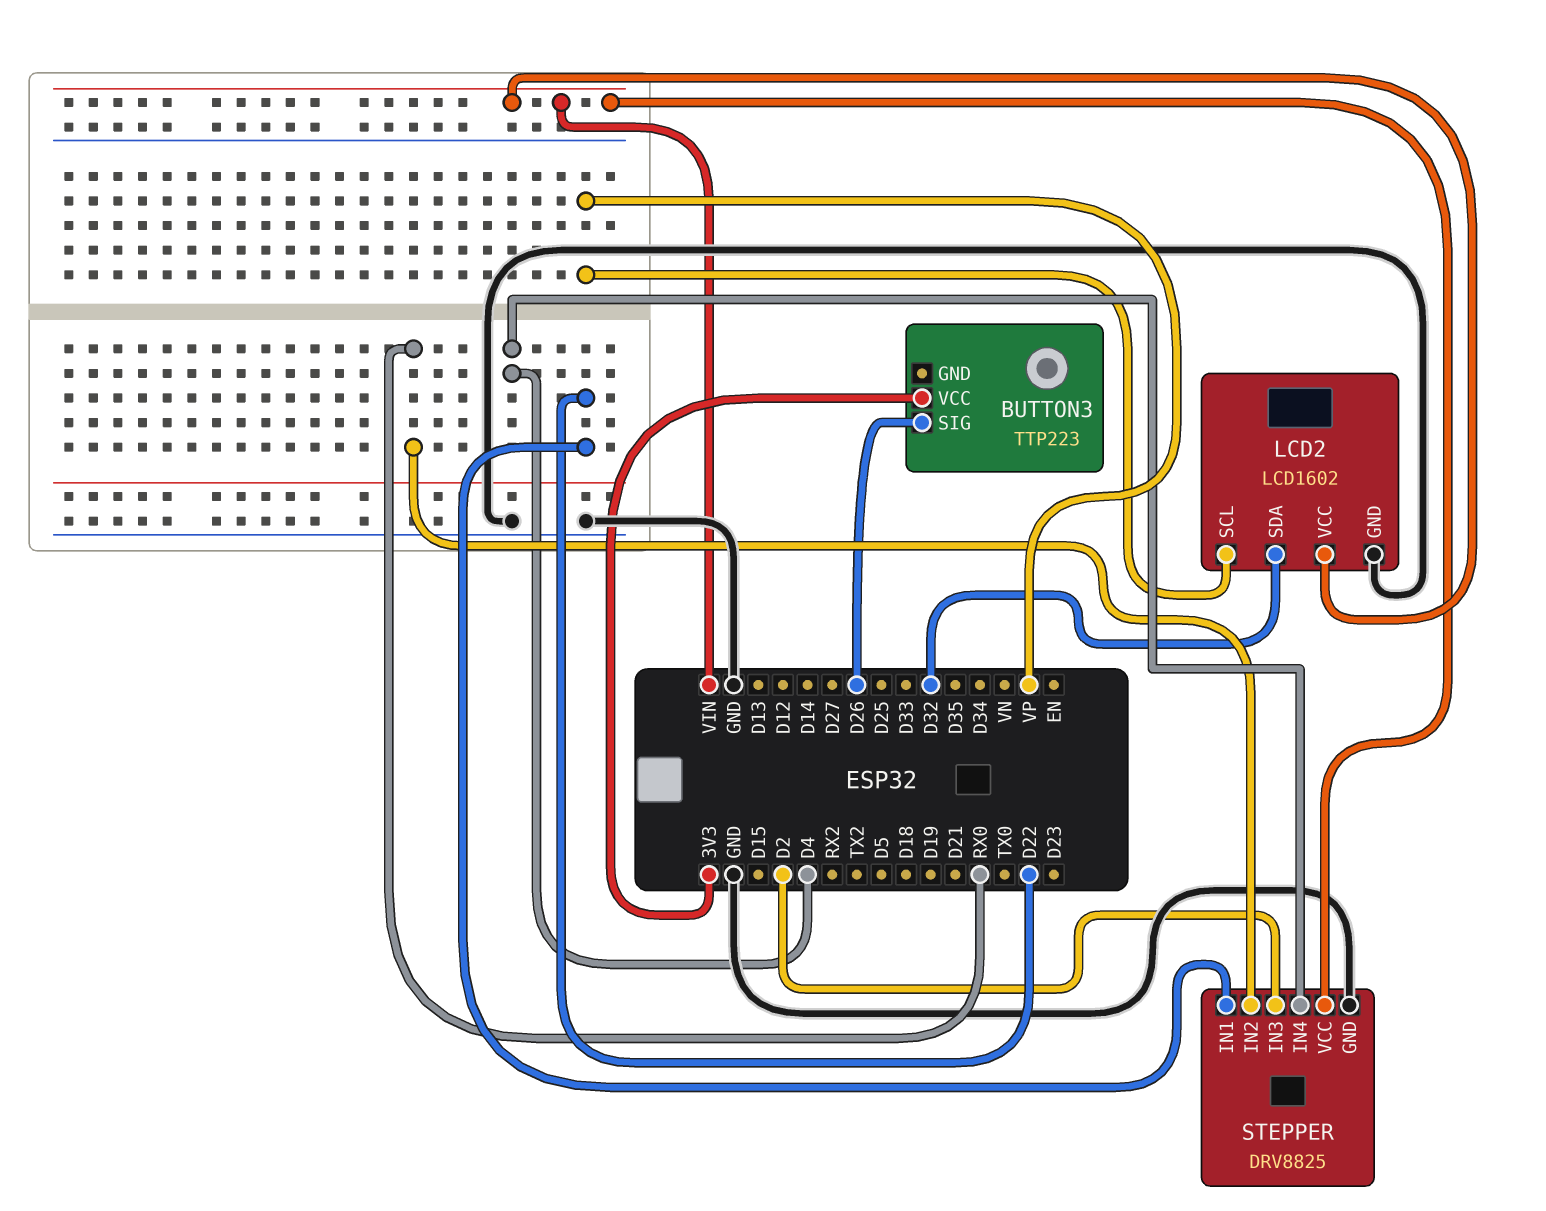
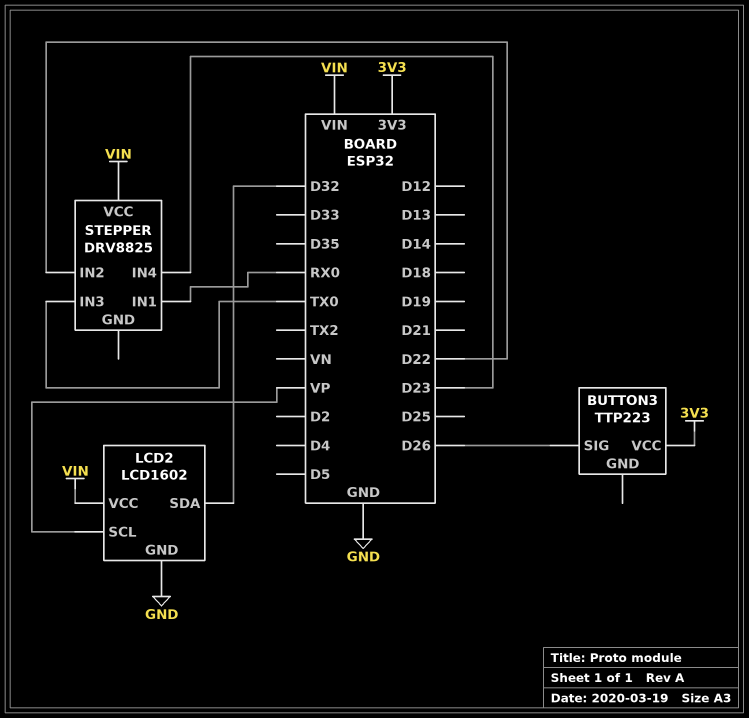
STEPPER pin GND: GND -> none
STEPPER pin IN1: D22 -> RX0
STEPPER pin IN2: RX0 -> D22
STEPPER pin IN3: D2 -> TX0
STEPPER pin IN4: D4 -> D23

